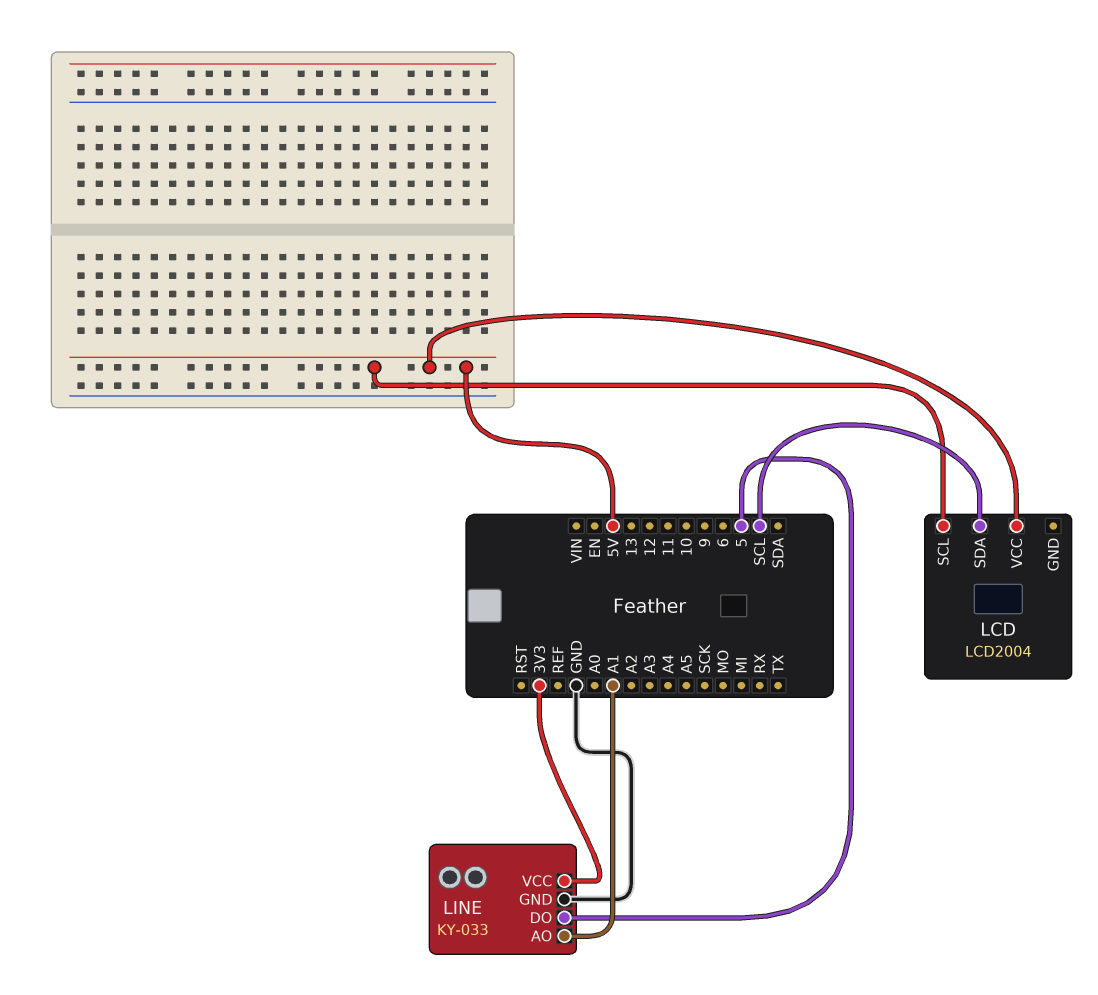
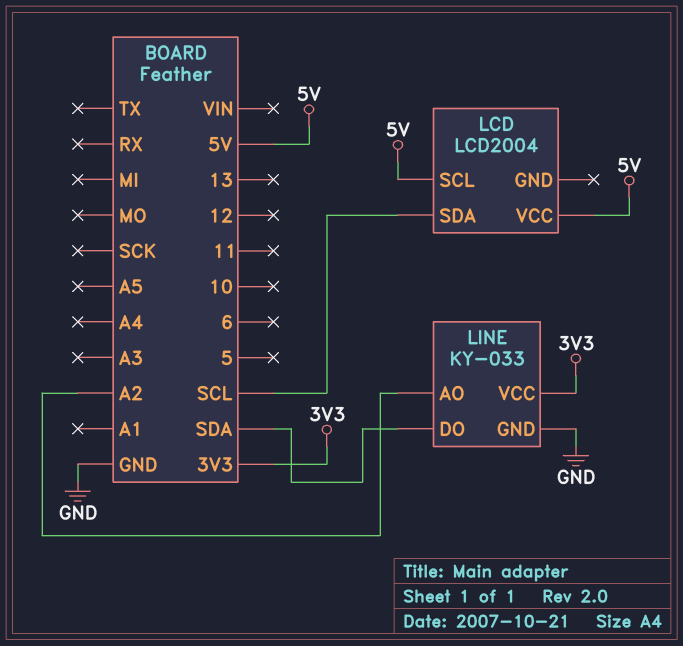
LINE pin AO: A1 -> A2
LINE pin DO: 5 -> SDA

